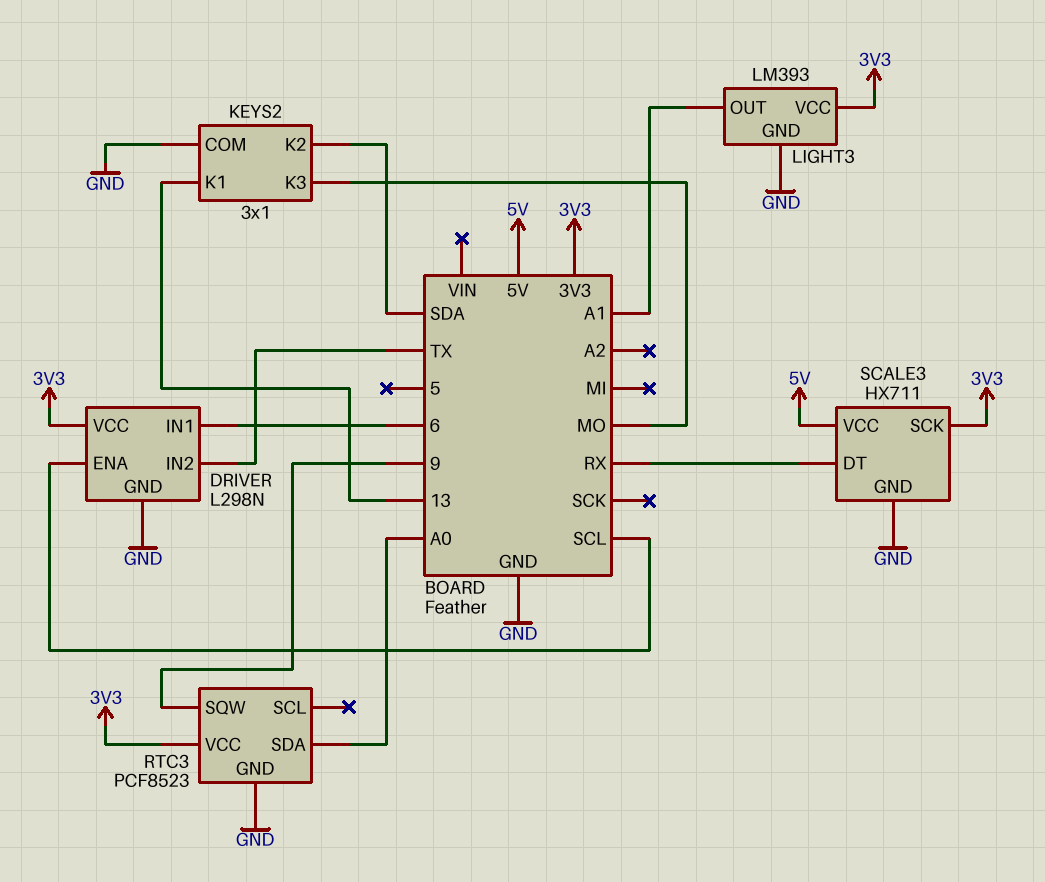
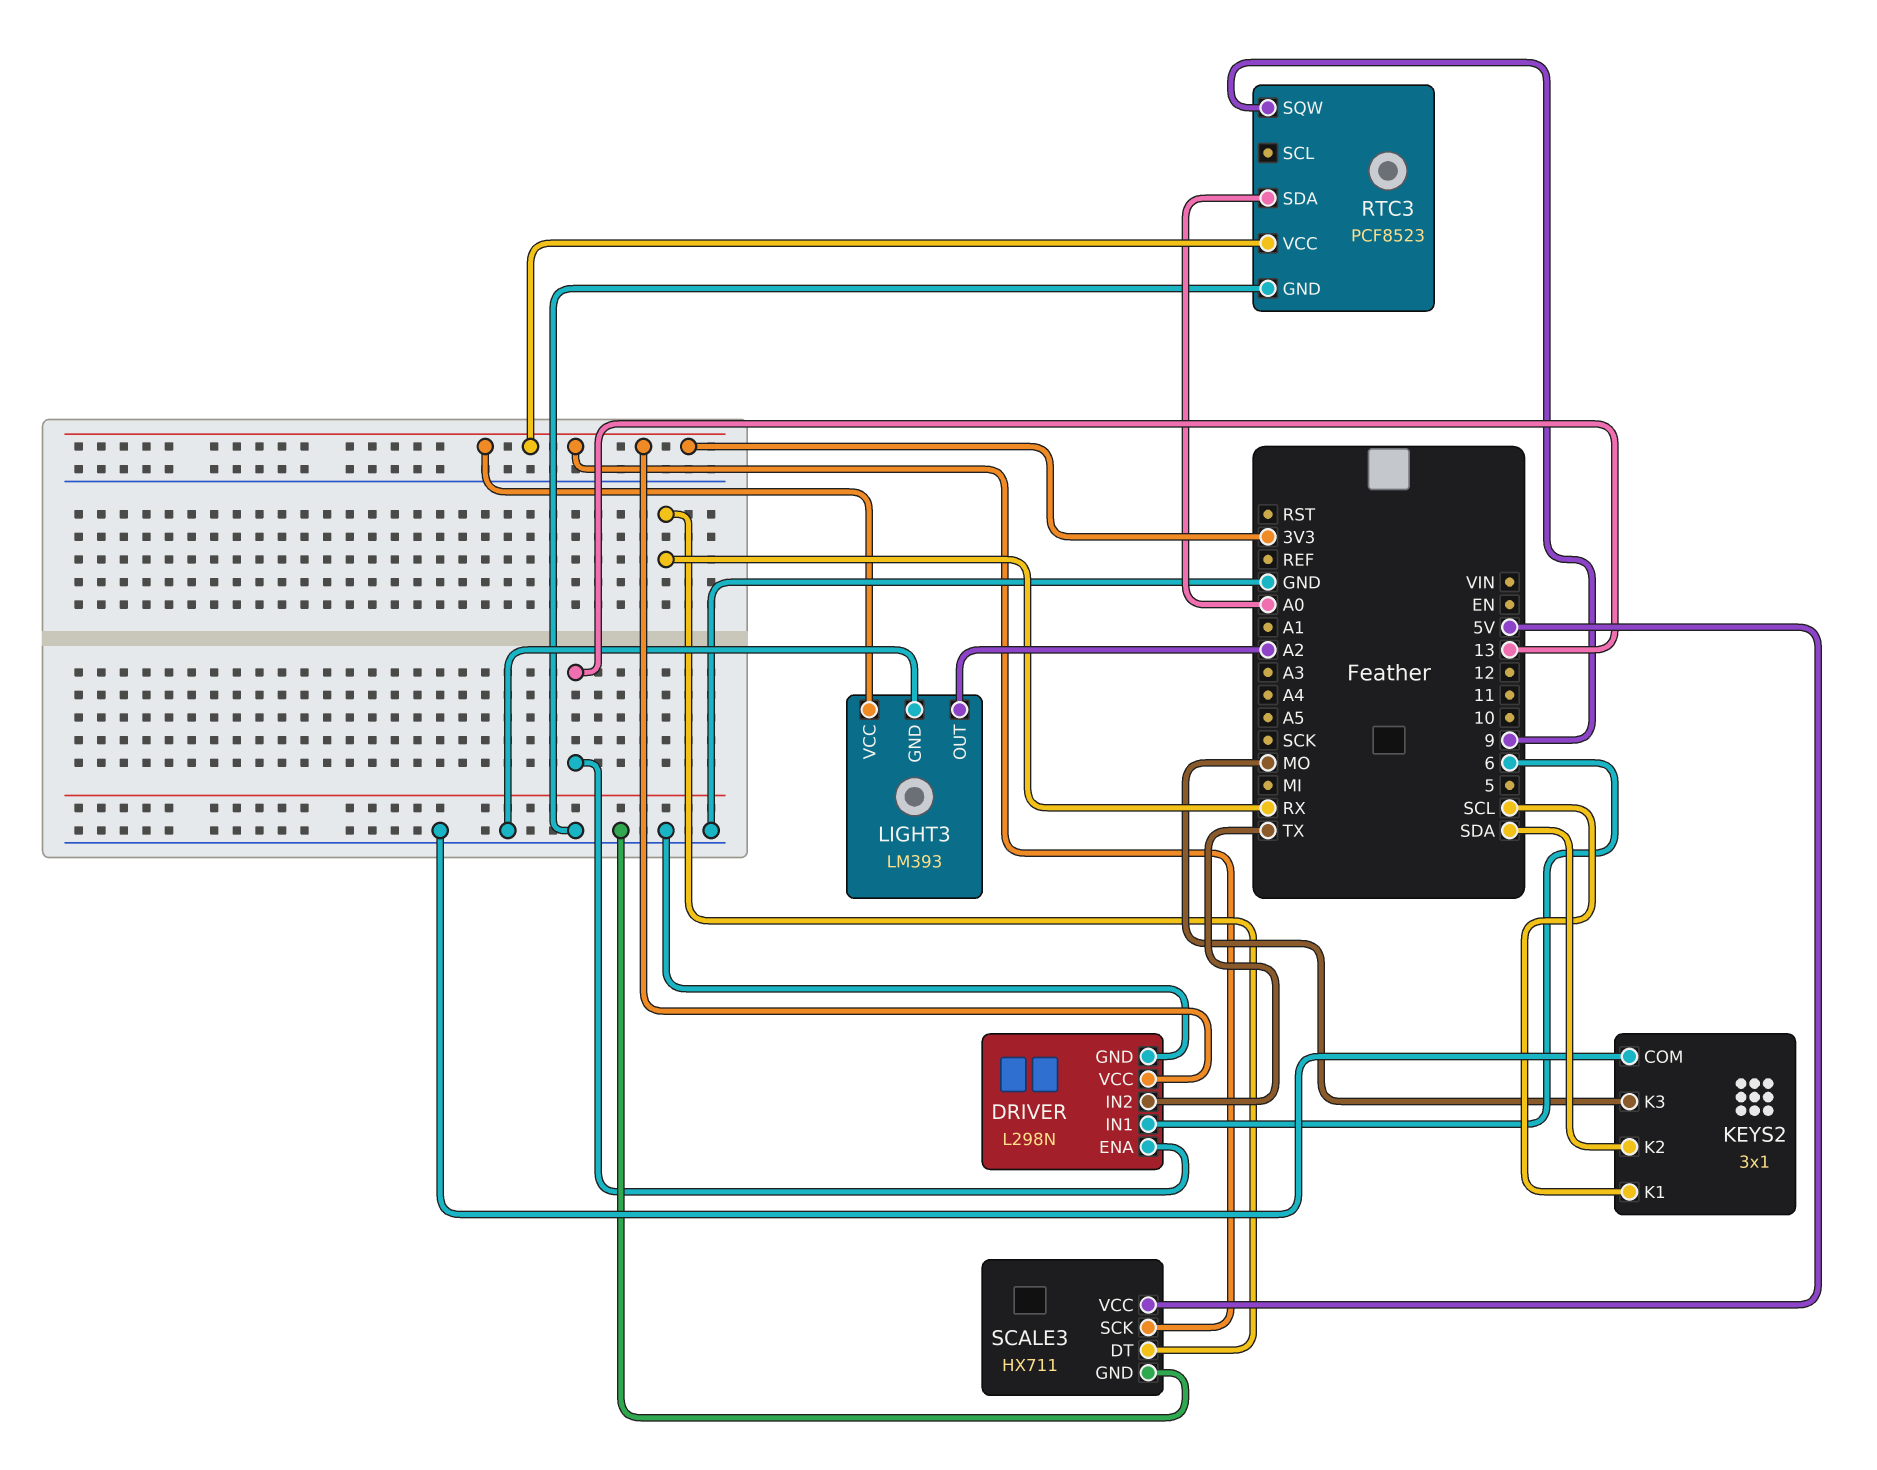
DRIVER pin ENA: SCL -> 13
KEYS2 pin K1: 13 -> SCL
LIGHT3 pin OUT: A1 -> A2

